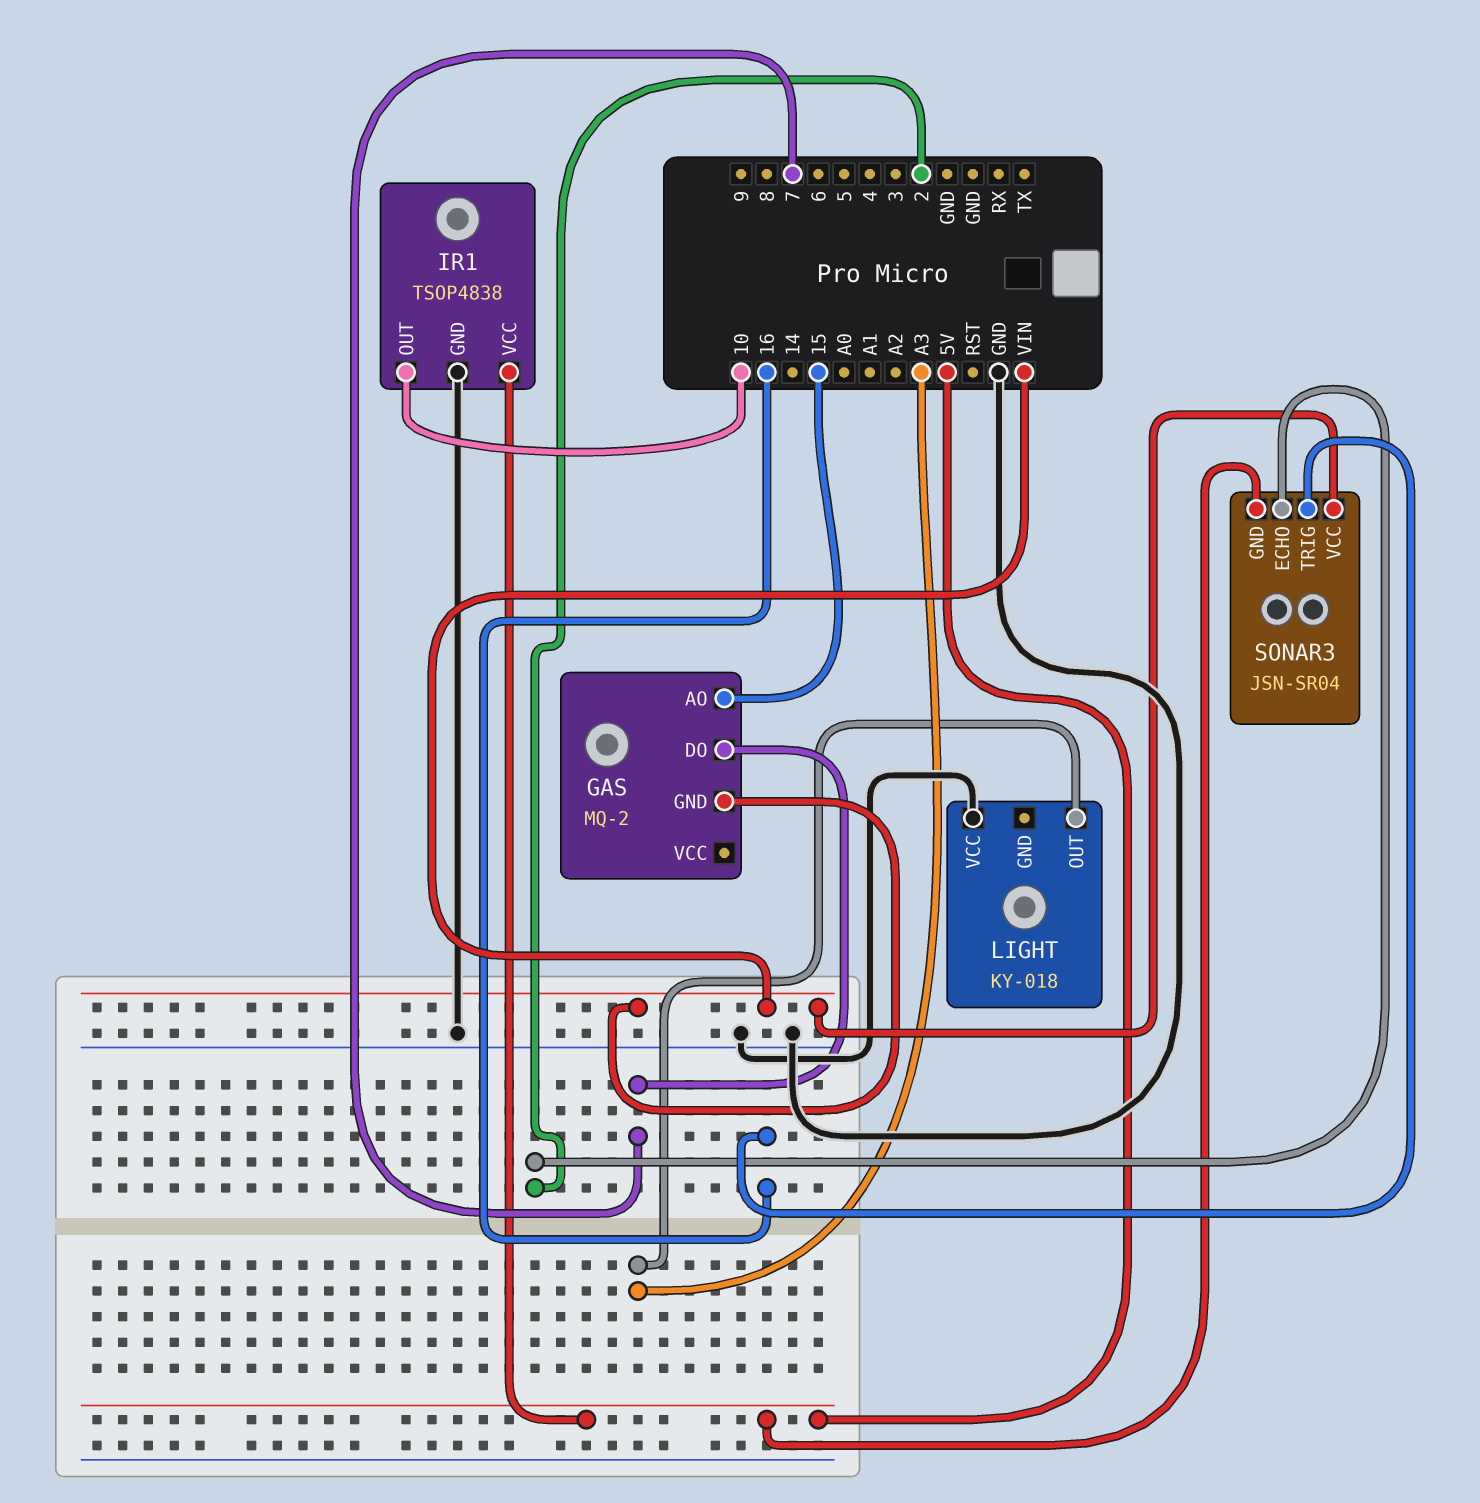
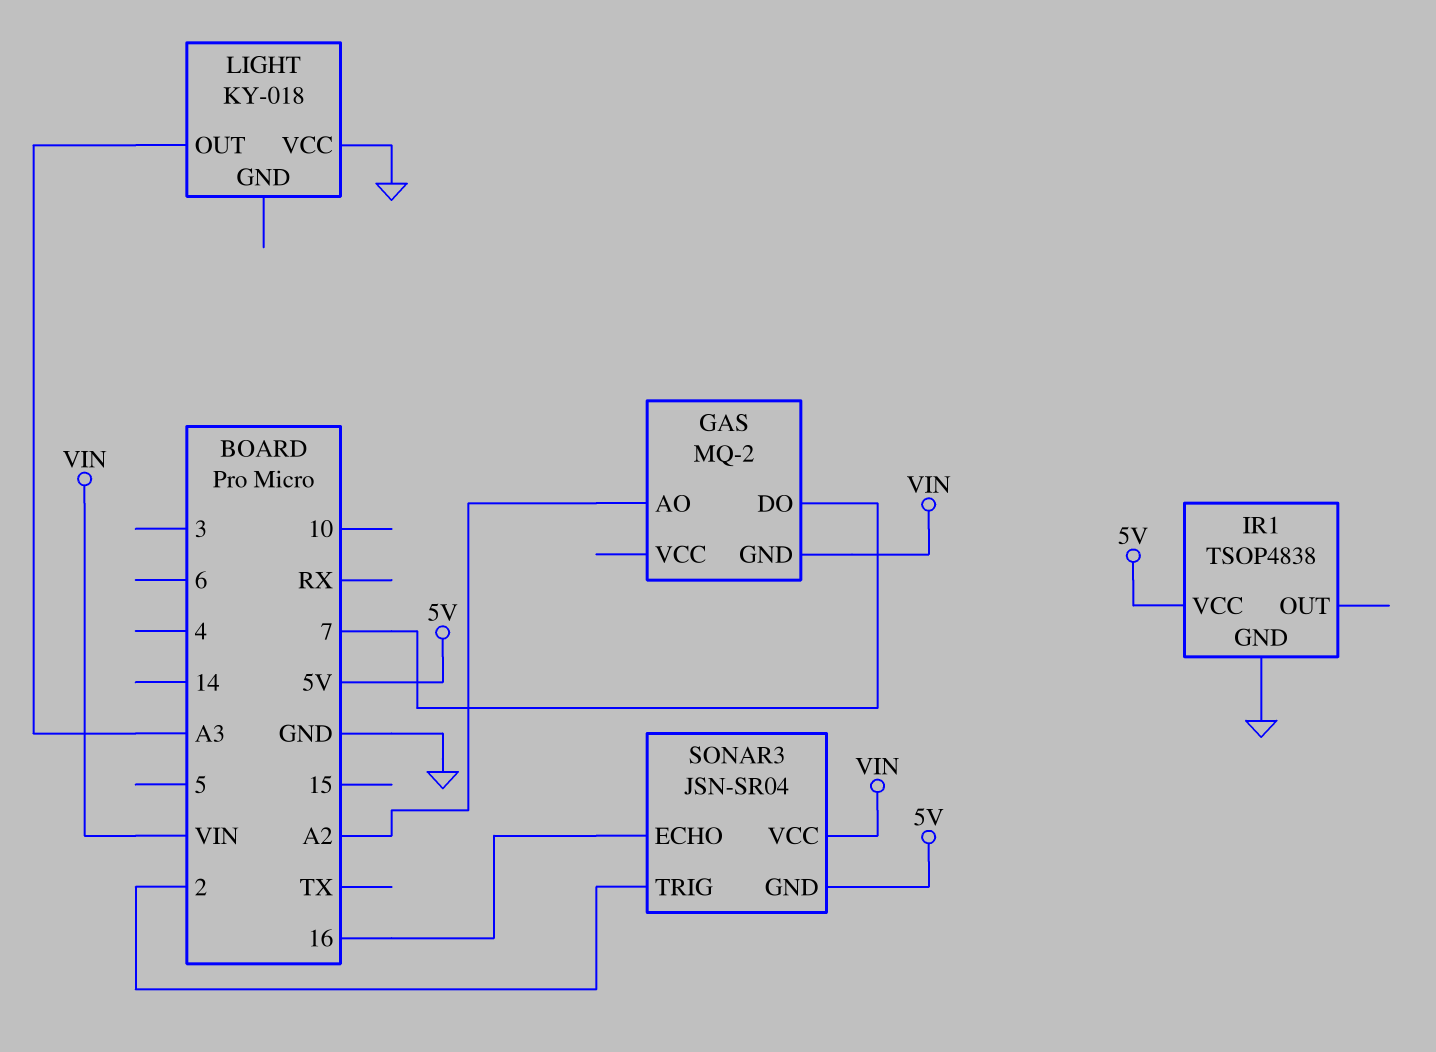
GAS pin AO: 15 -> A2
IR1 pin OUT: 10 -> none
SONAR3 pin ECHO: 2 -> 16
SONAR3 pin TRIG: 16 -> 2

